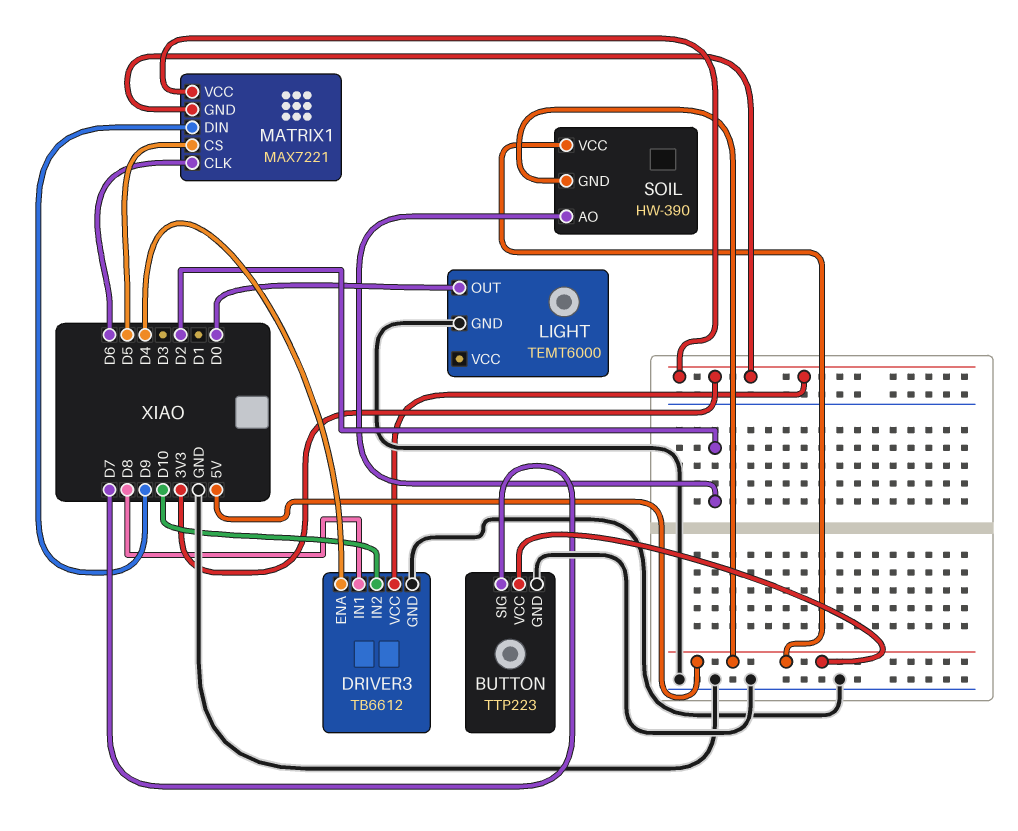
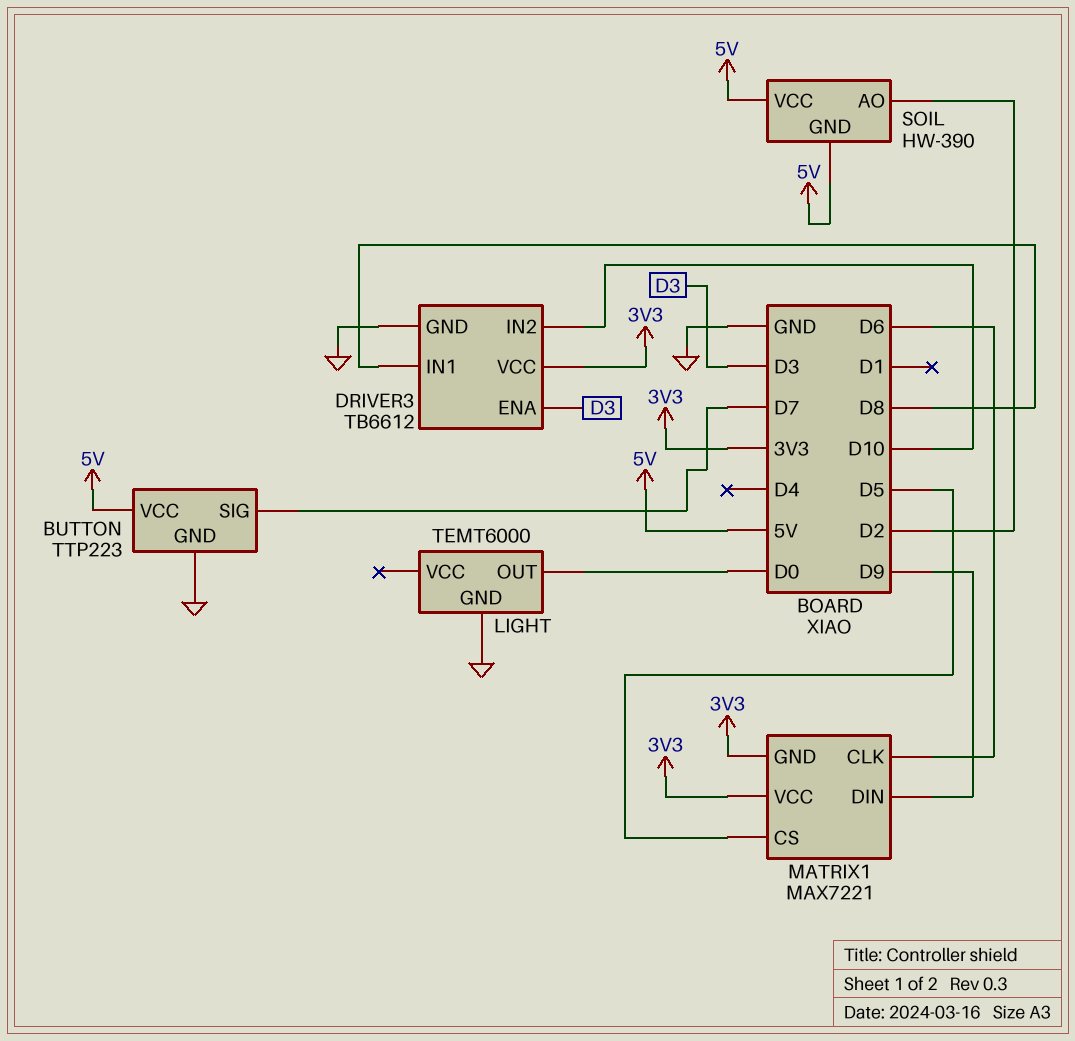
DRIVER3 pin ENA: D4 -> D3

